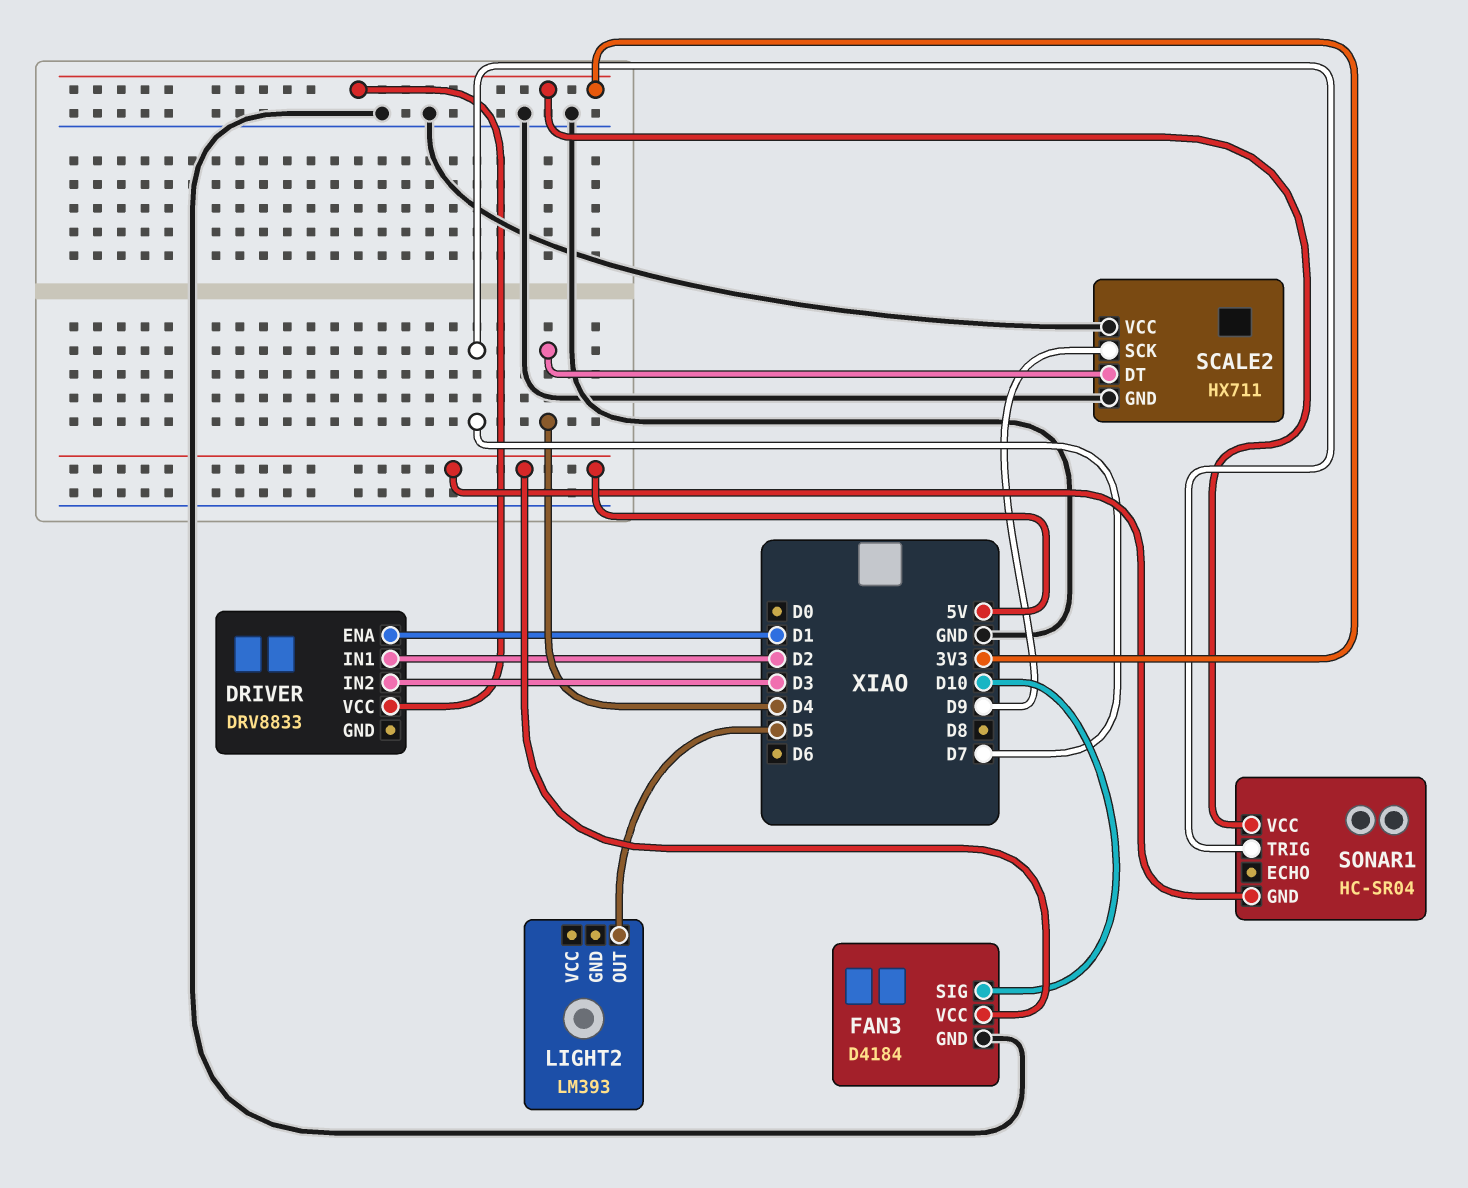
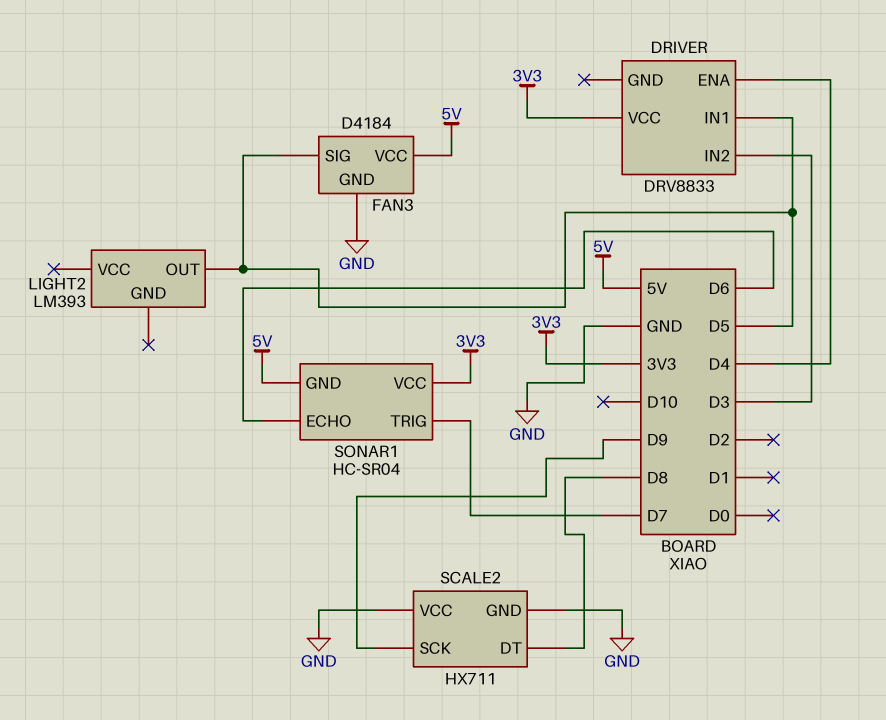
DRIVER pin ENA: D1 -> D4
DRIVER pin IN1: D2 -> D5
FAN3 pin SIG: D10 -> D5
SCALE2 pin DT: D4 -> D8
SONAR1 pin ECHO: none -> D6

